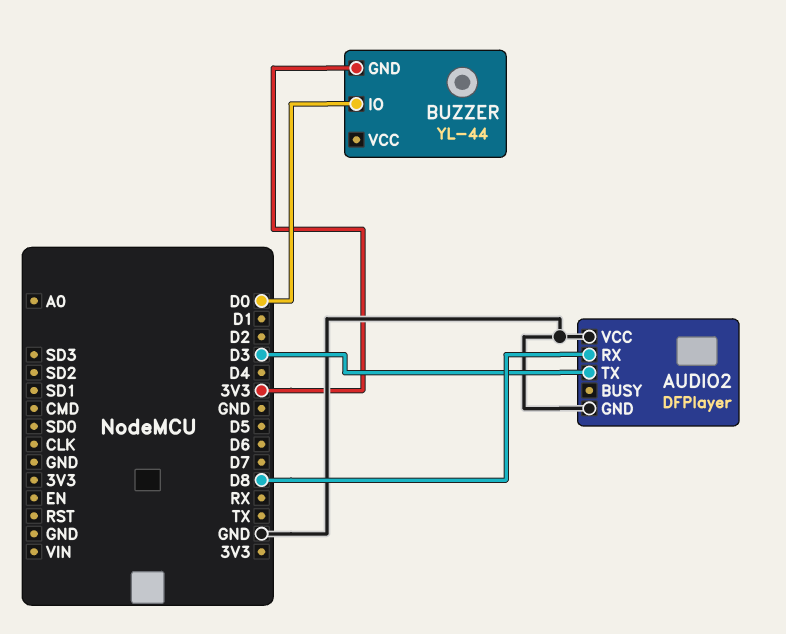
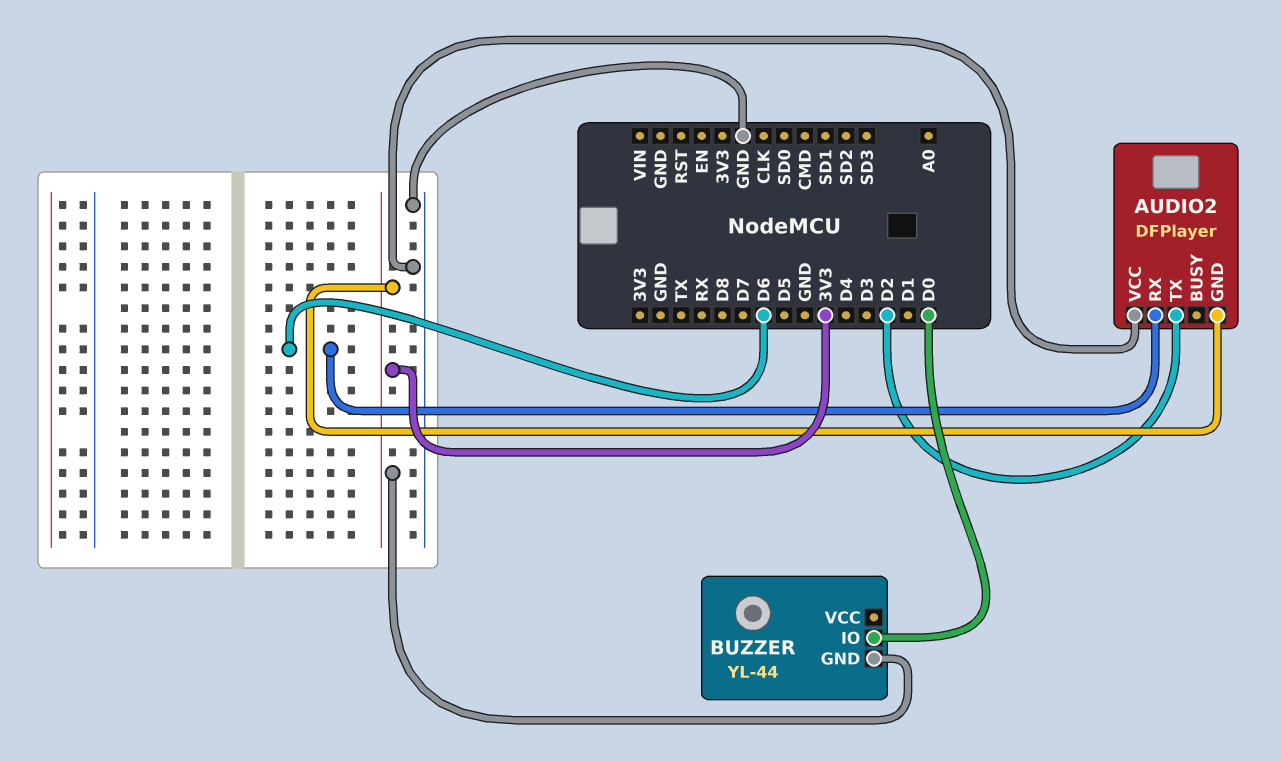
AUDIO2 pin GND: GND -> 3V3
AUDIO2 pin RX: D8 -> D6
AUDIO2 pin TX: D3 -> D2

